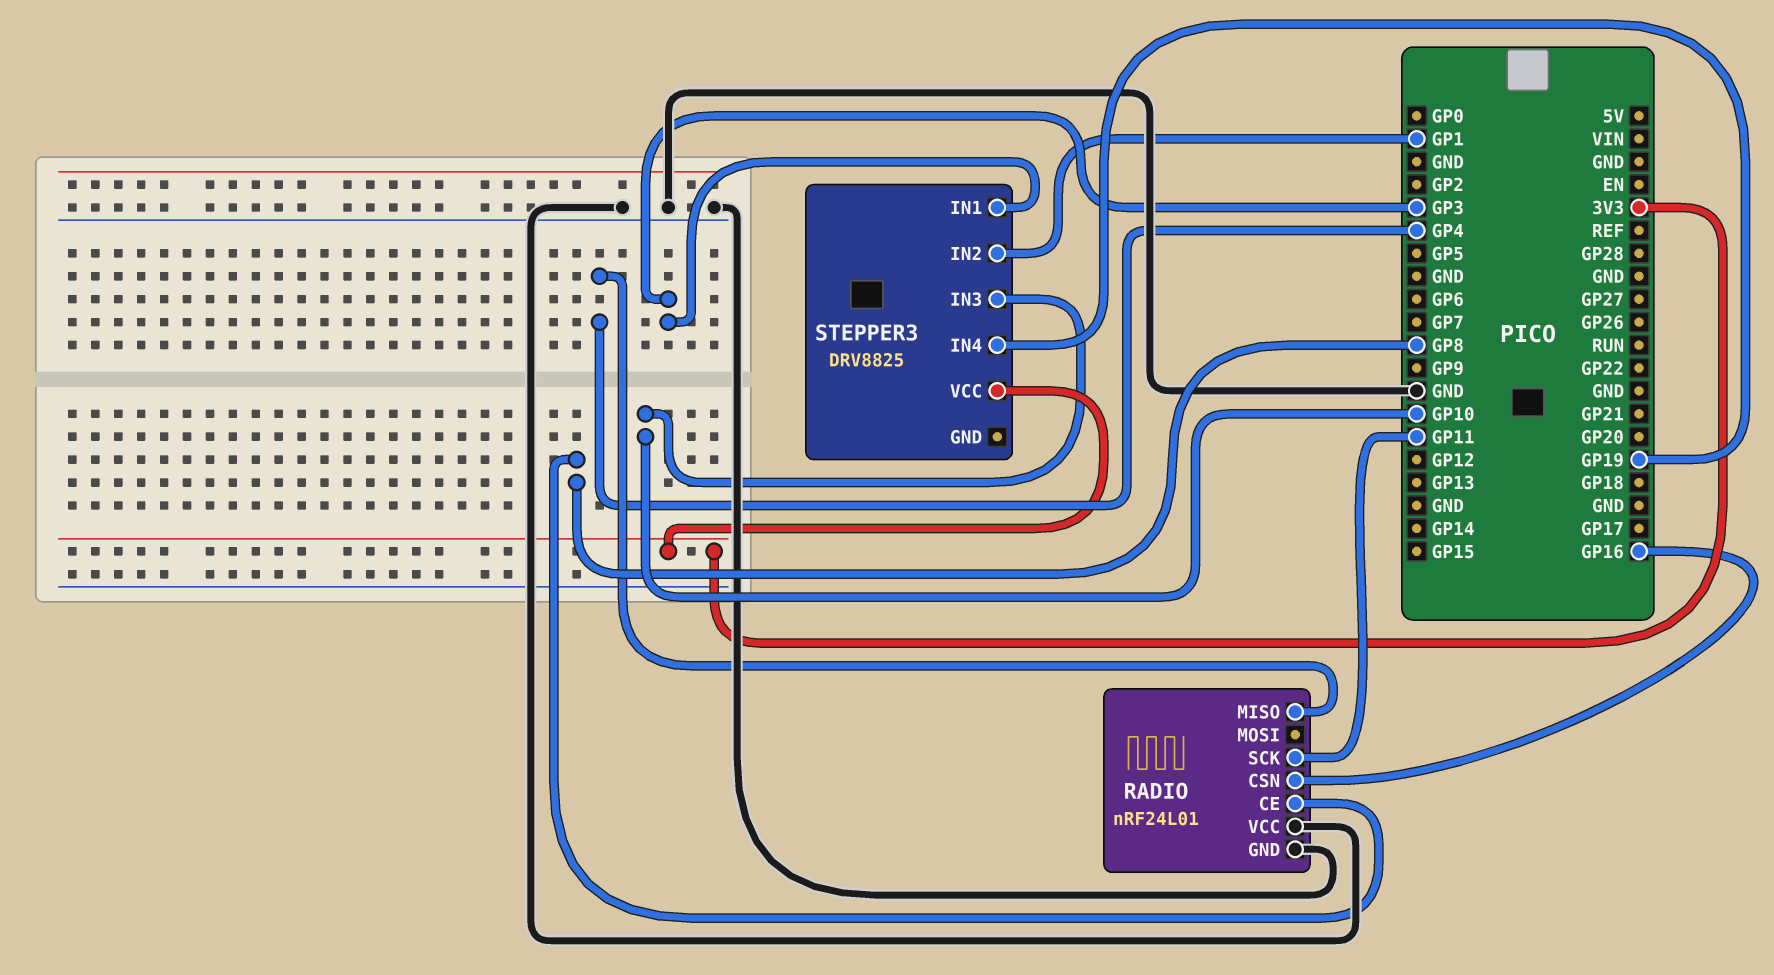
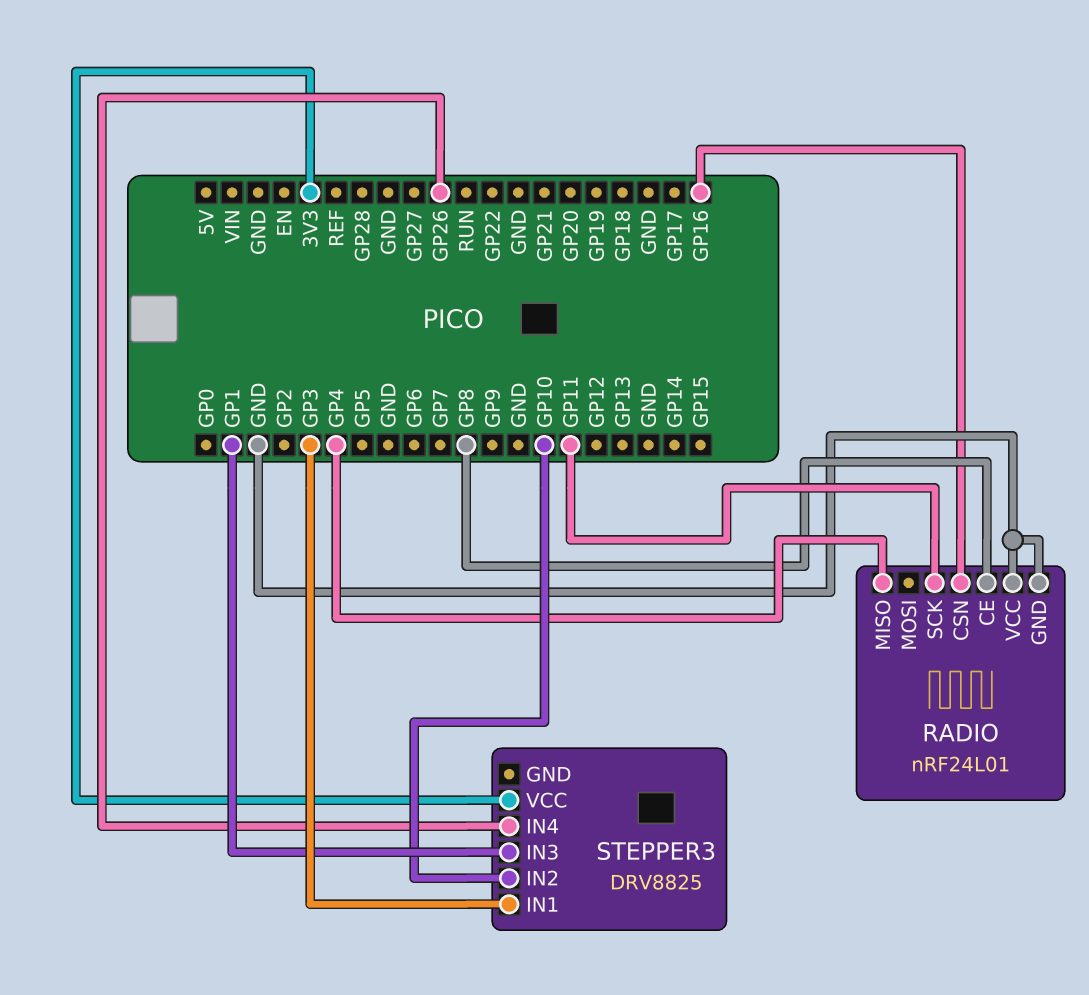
STEPPER3 pin IN2: GP1 -> GP10
STEPPER3 pin IN3: GP10 -> GP1
STEPPER3 pin IN4: GP19 -> GP26

